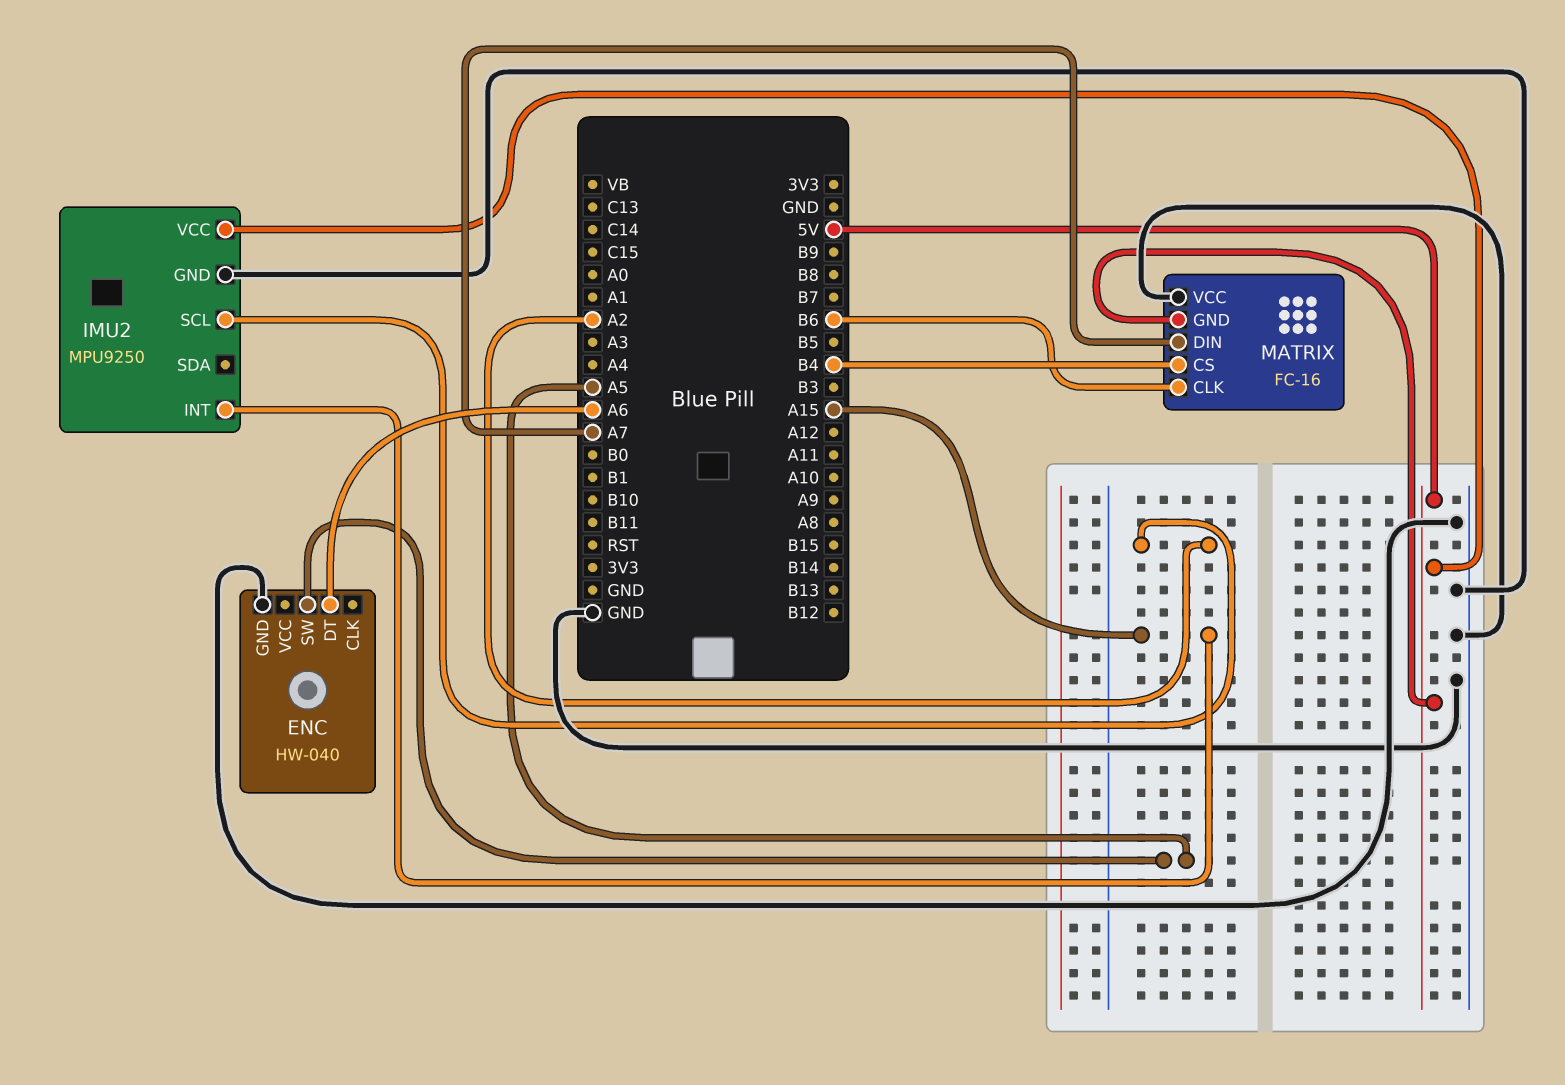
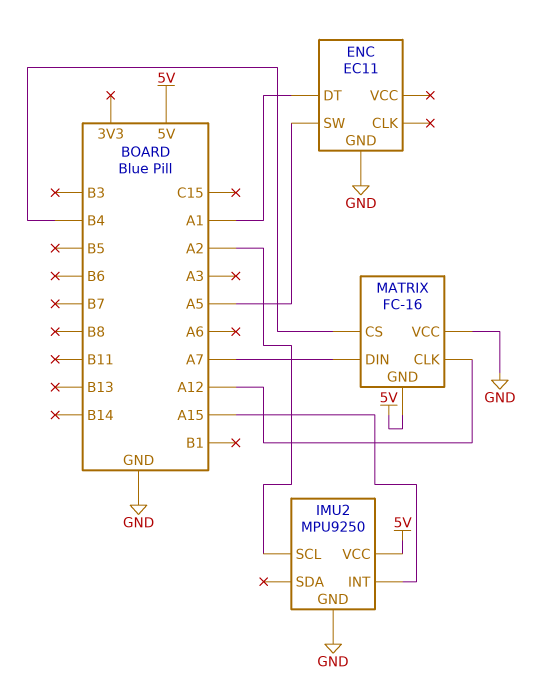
ENC: HW-040 -> EC11
ENC pin DT: A6 -> A1
MATRIX pin CLK: B6 -> A12

